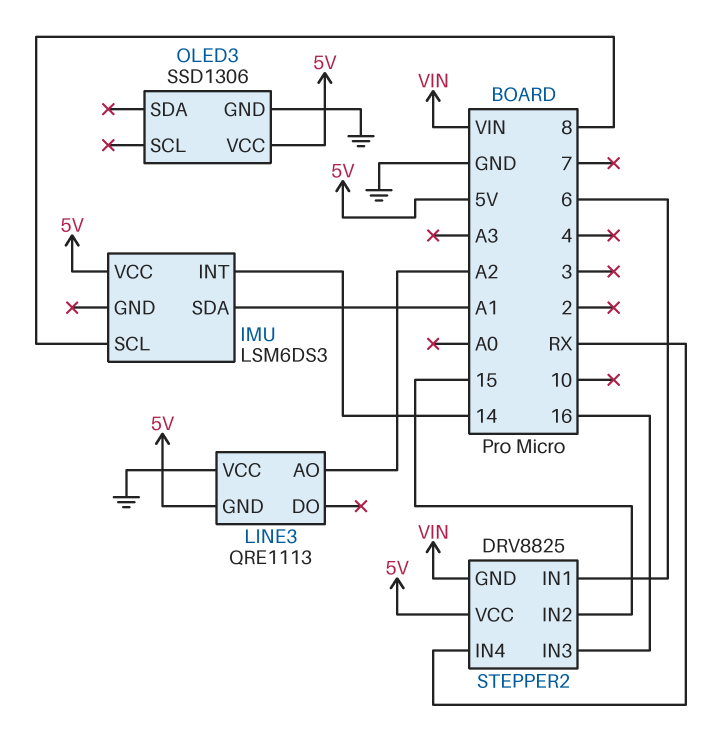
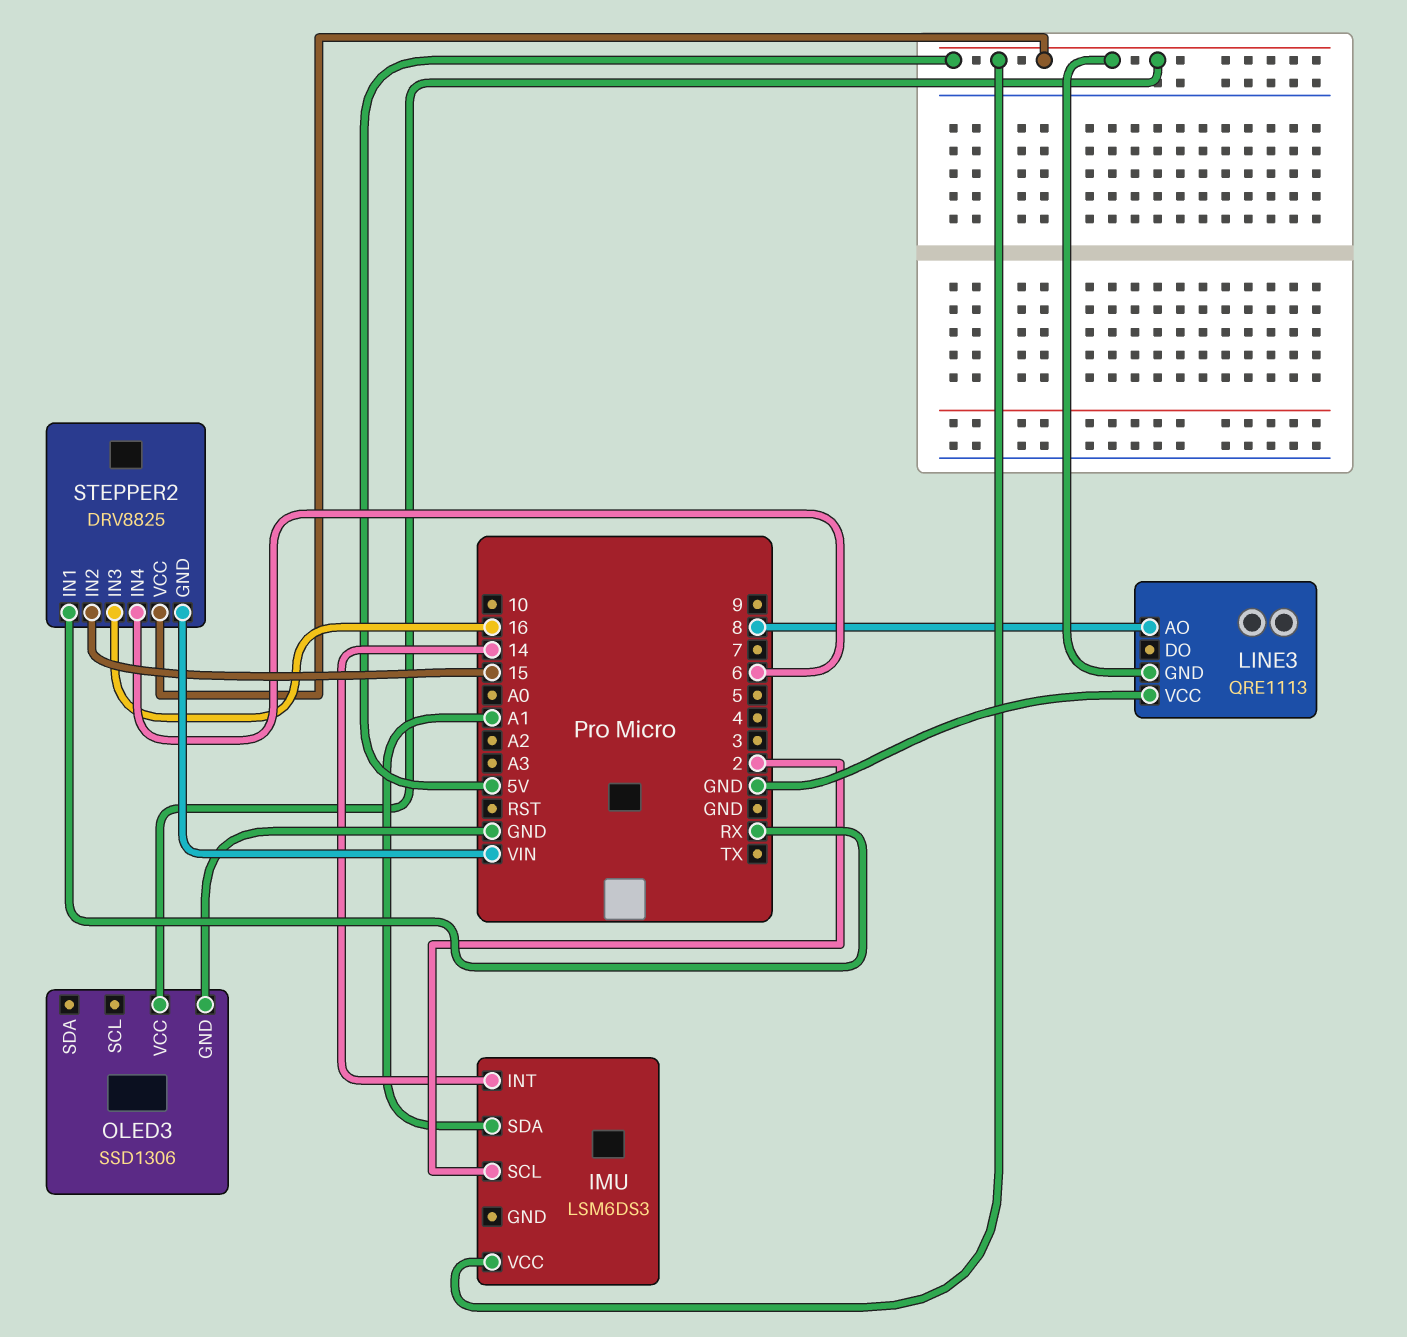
IMU pin SCL: 8 -> 2
LINE3 pin AO: A2 -> 8
STEPPER2 pin IN1: 6 -> RX
STEPPER2 pin IN4: RX -> 6

